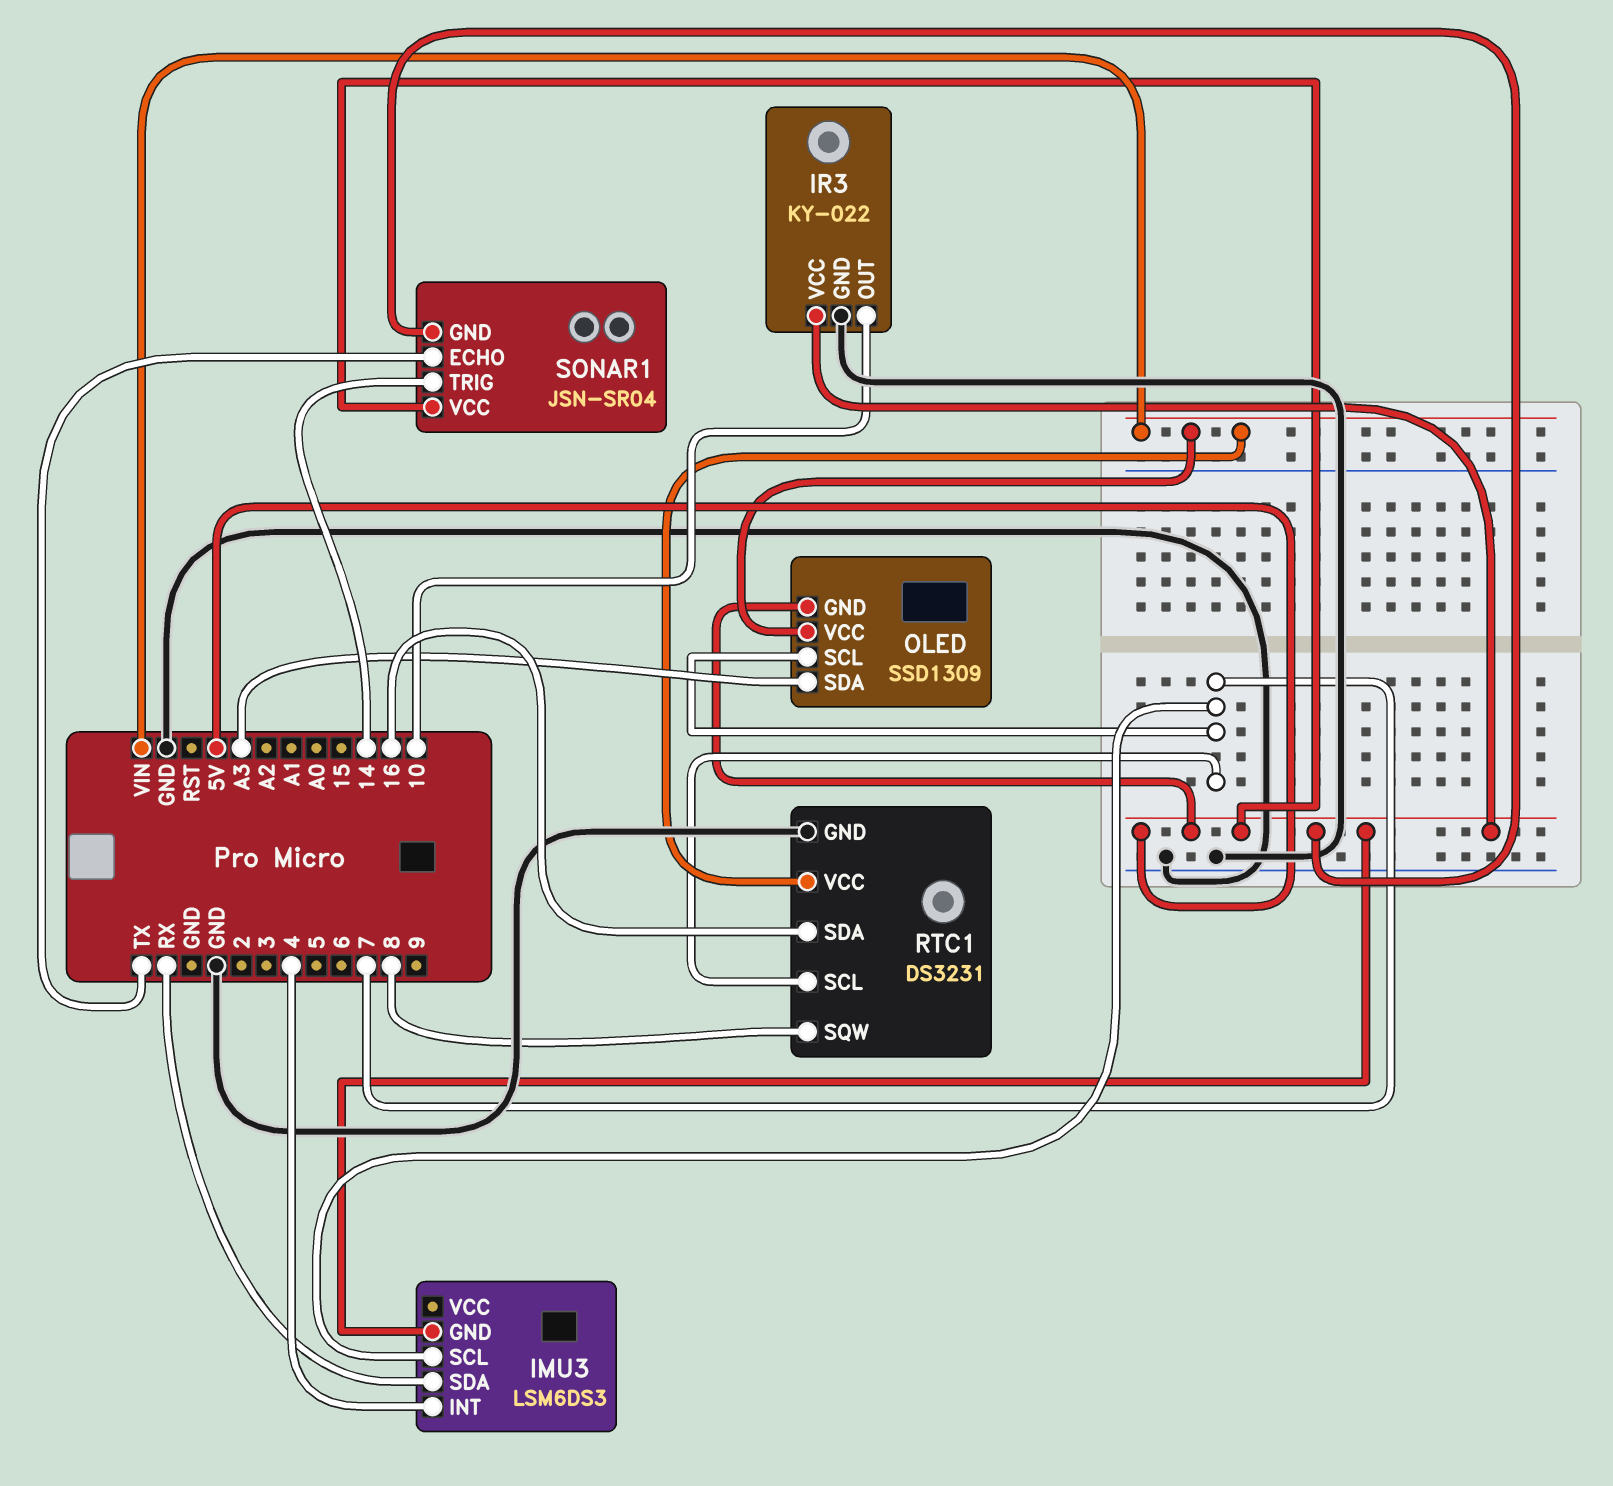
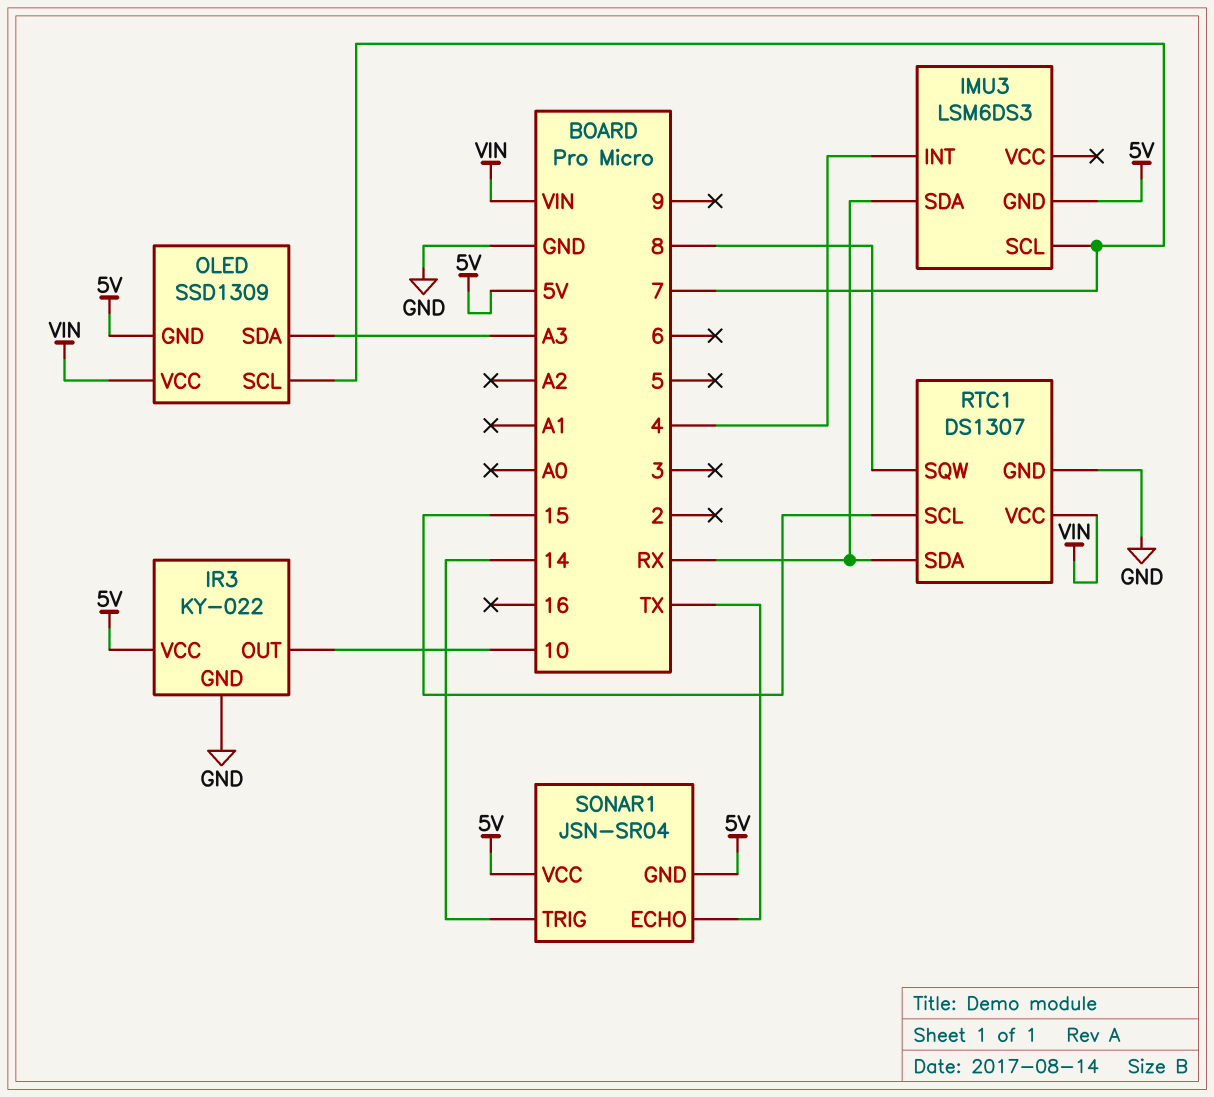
RTC1: DS3231 -> DS1307
RTC1 pin SCL: 7 -> 15
RTC1 pin SDA: 16 -> RX

